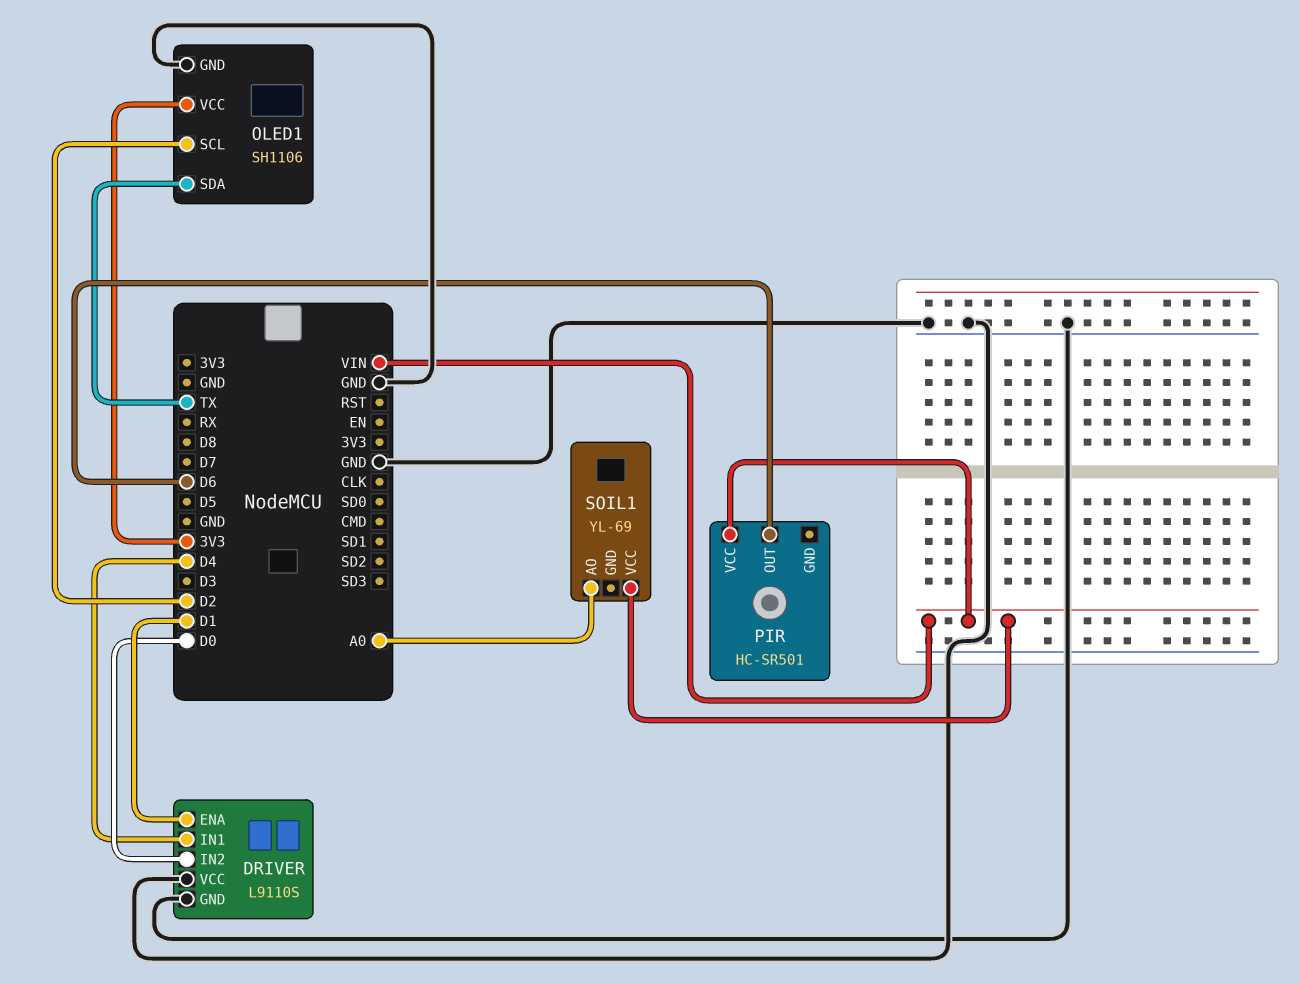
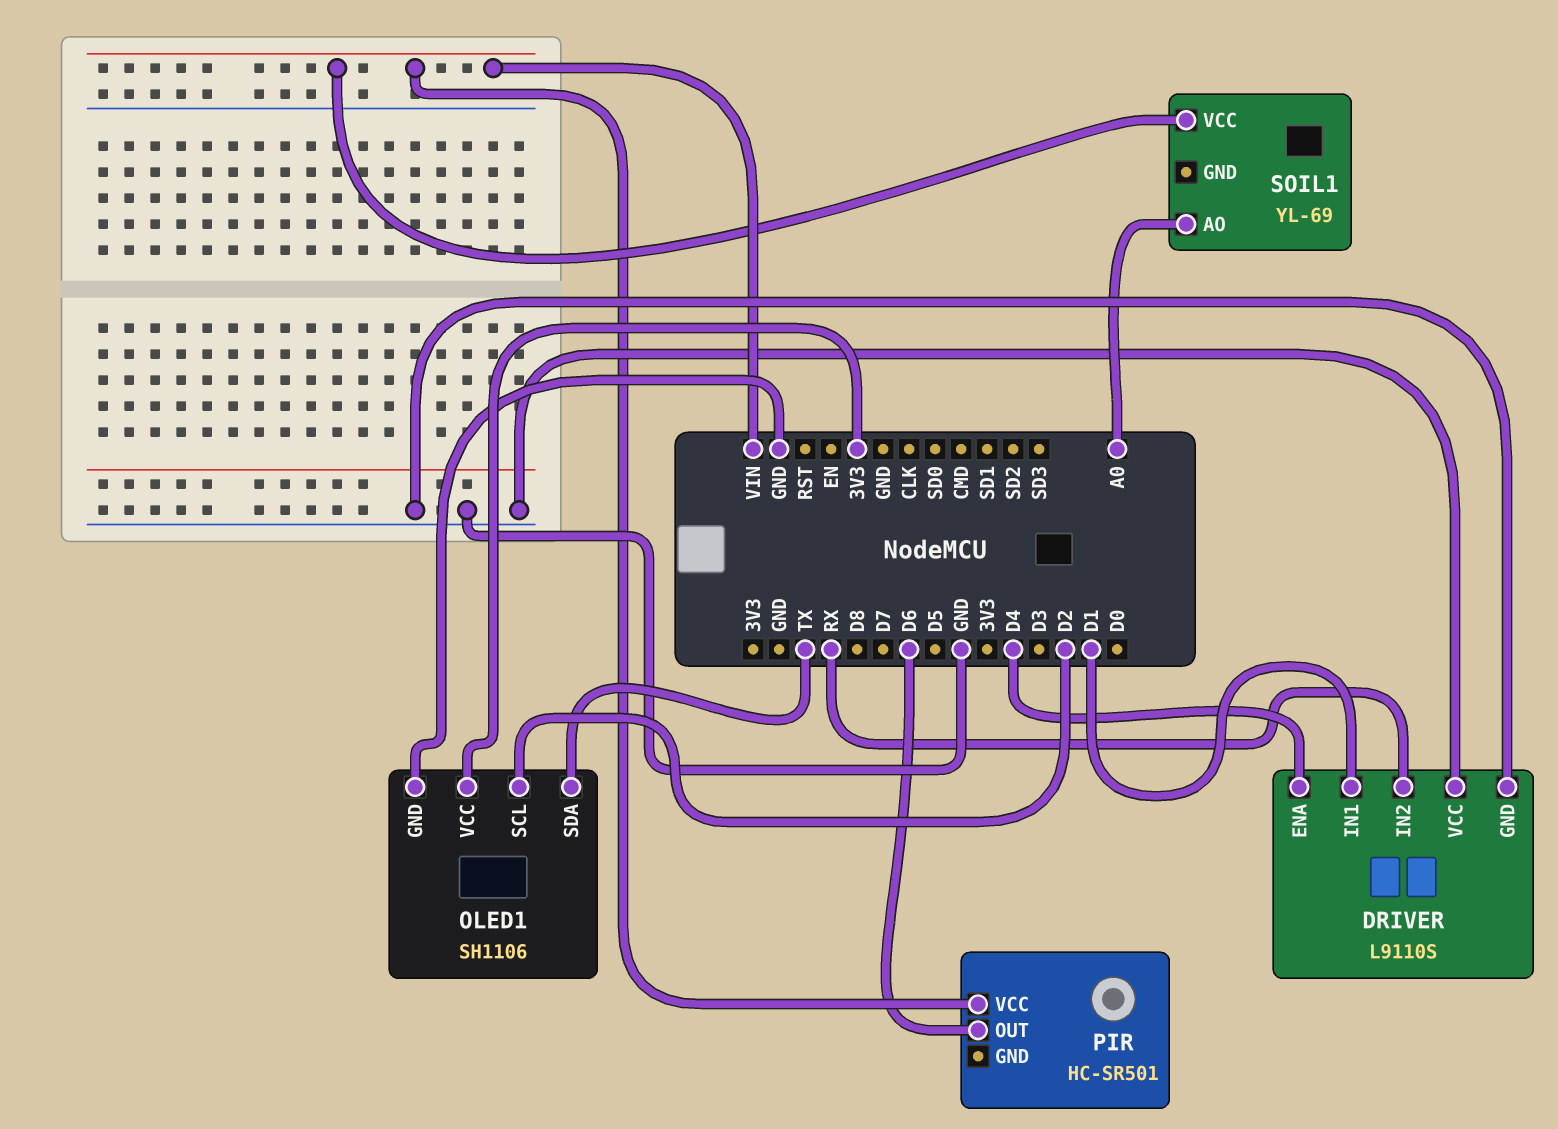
DRIVER pin ENA: D1 -> D4
DRIVER pin IN1: D4 -> D1
DRIVER pin IN2: D0 -> RX

